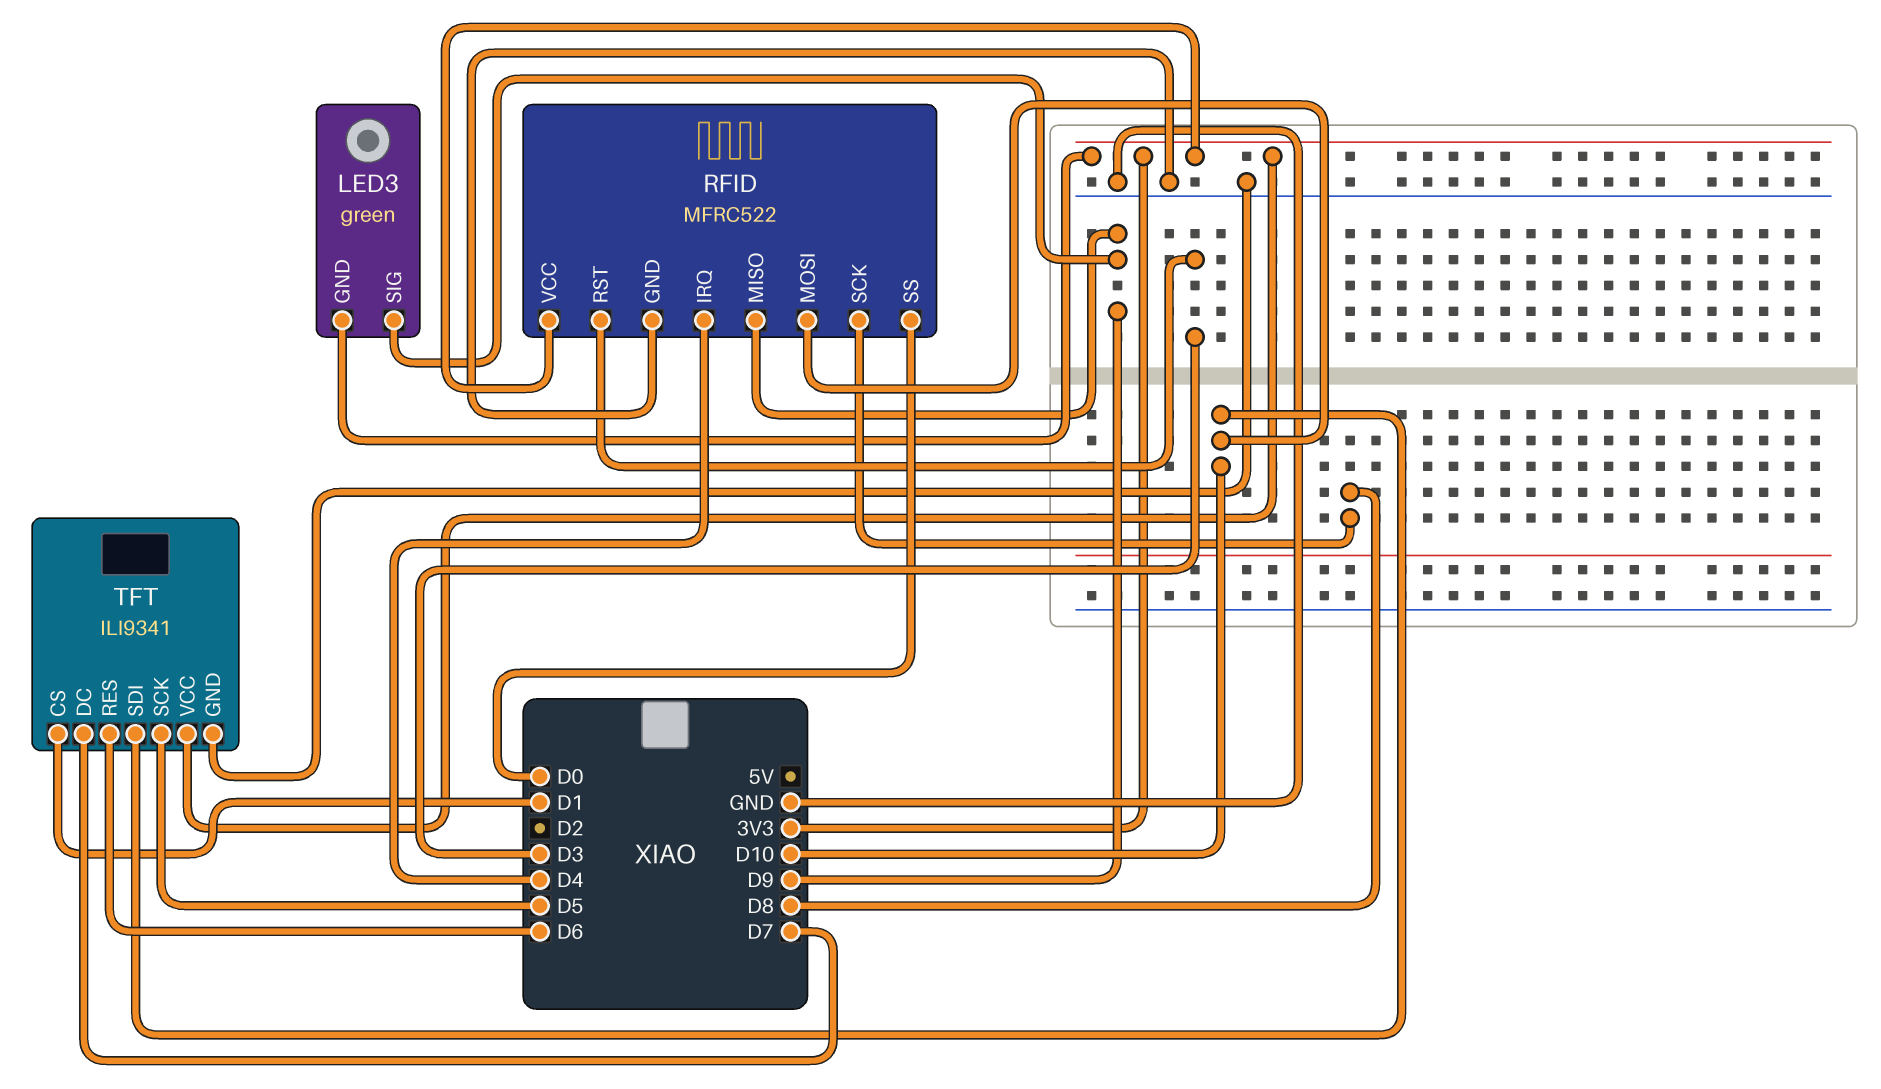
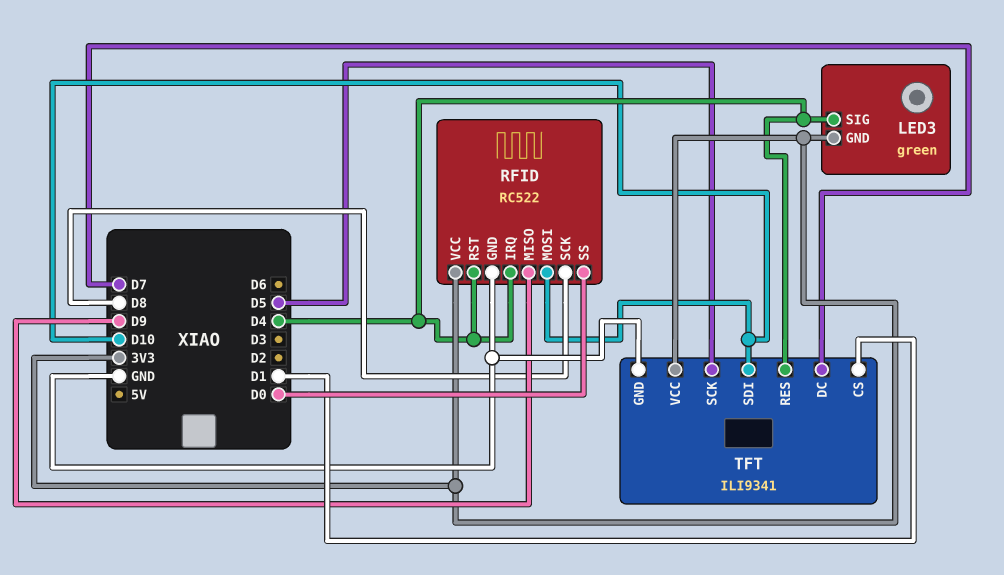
LED3 pin SIG: D9 -> D4
RFID: MFRC522 -> RC522
RFID pin RST: D3 -> D4
TFT pin RES: D6 -> D4

